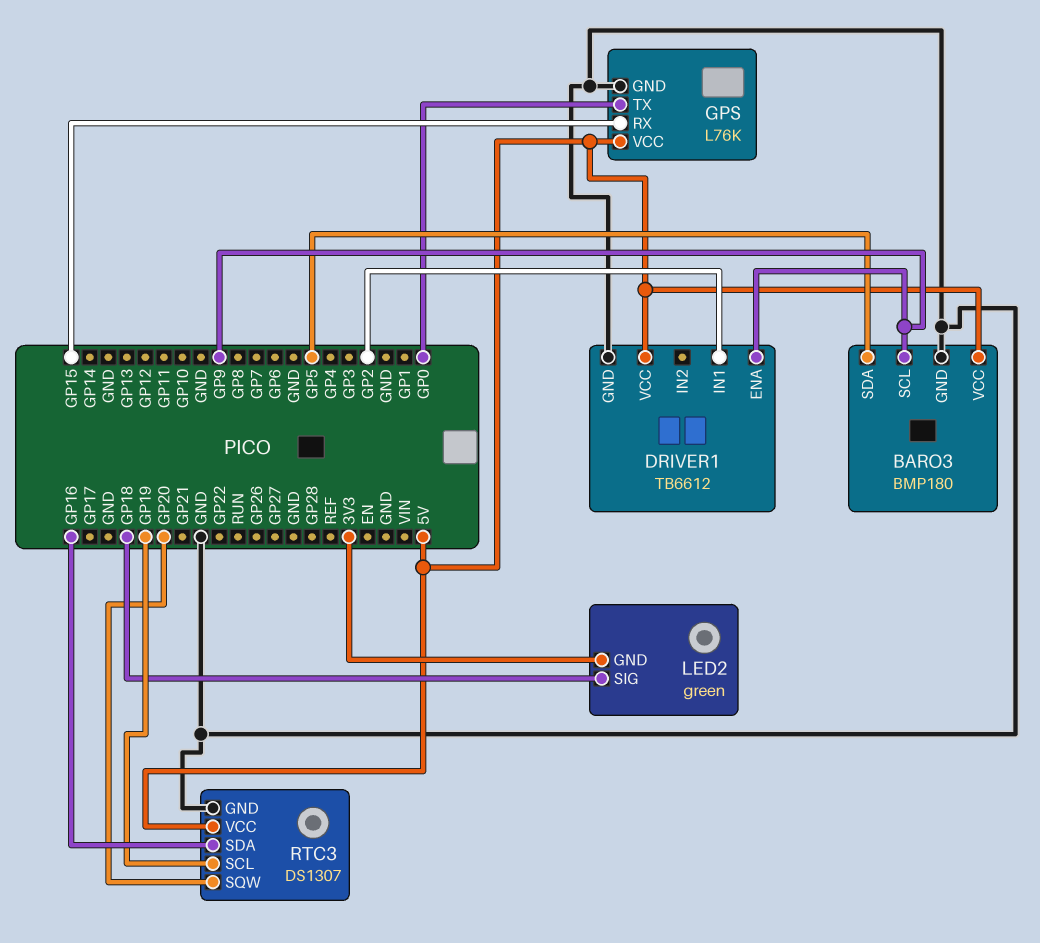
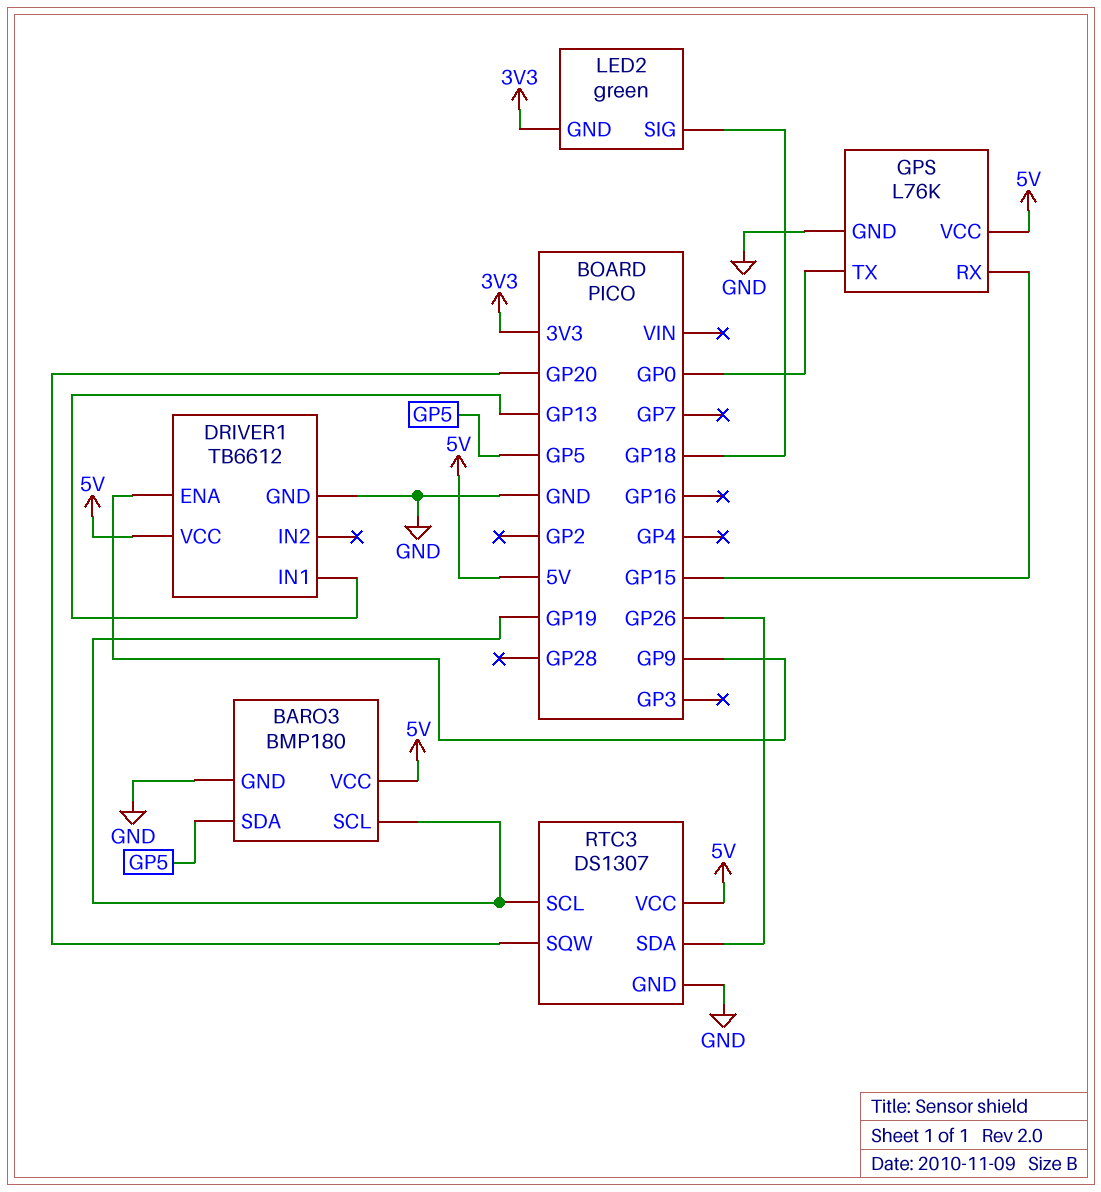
BARO3 pin SCL: GP9 -> GP19
DRIVER1 pin IN1: GP2 -> GP13
RTC3 pin SDA: GP16 -> GP26

